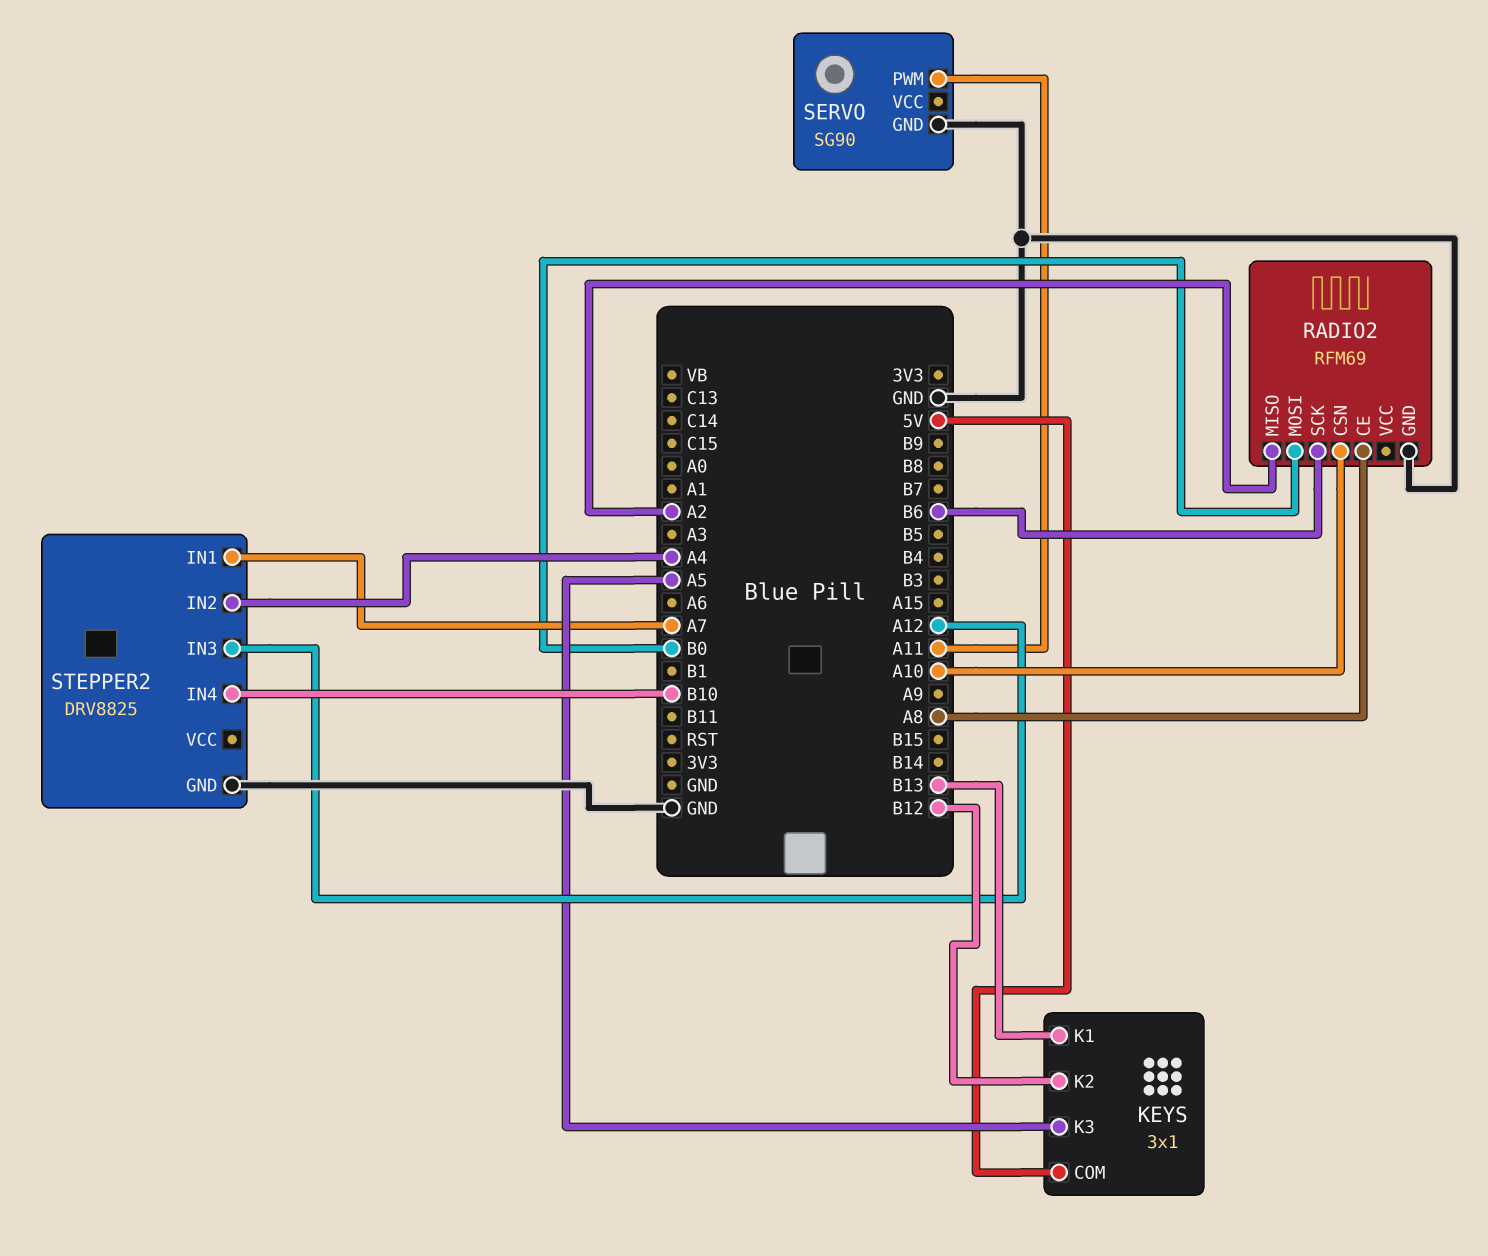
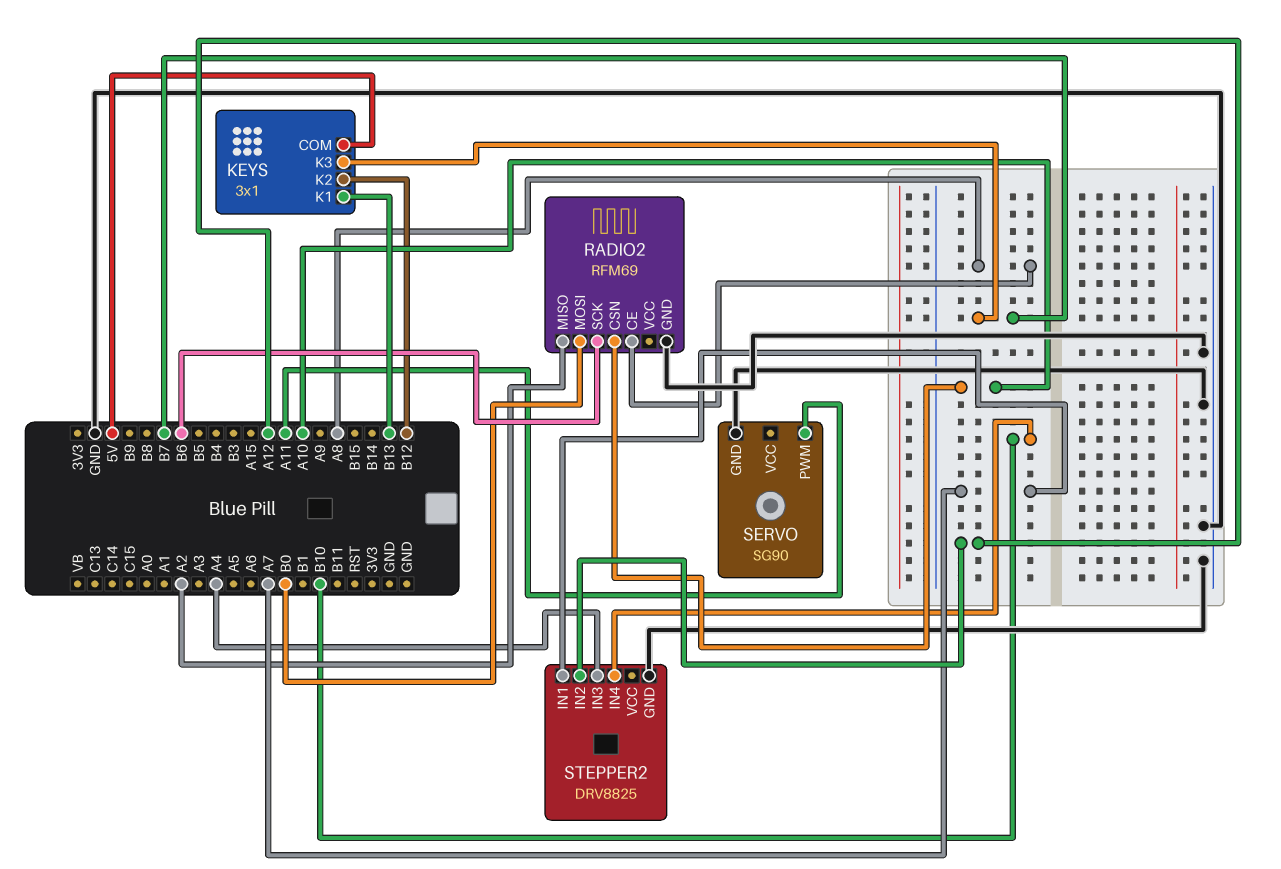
KEYS pin K3: A5 -> B7
STEPPER2 pin IN2: A4 -> A12
STEPPER2 pin IN3: A12 -> A4

